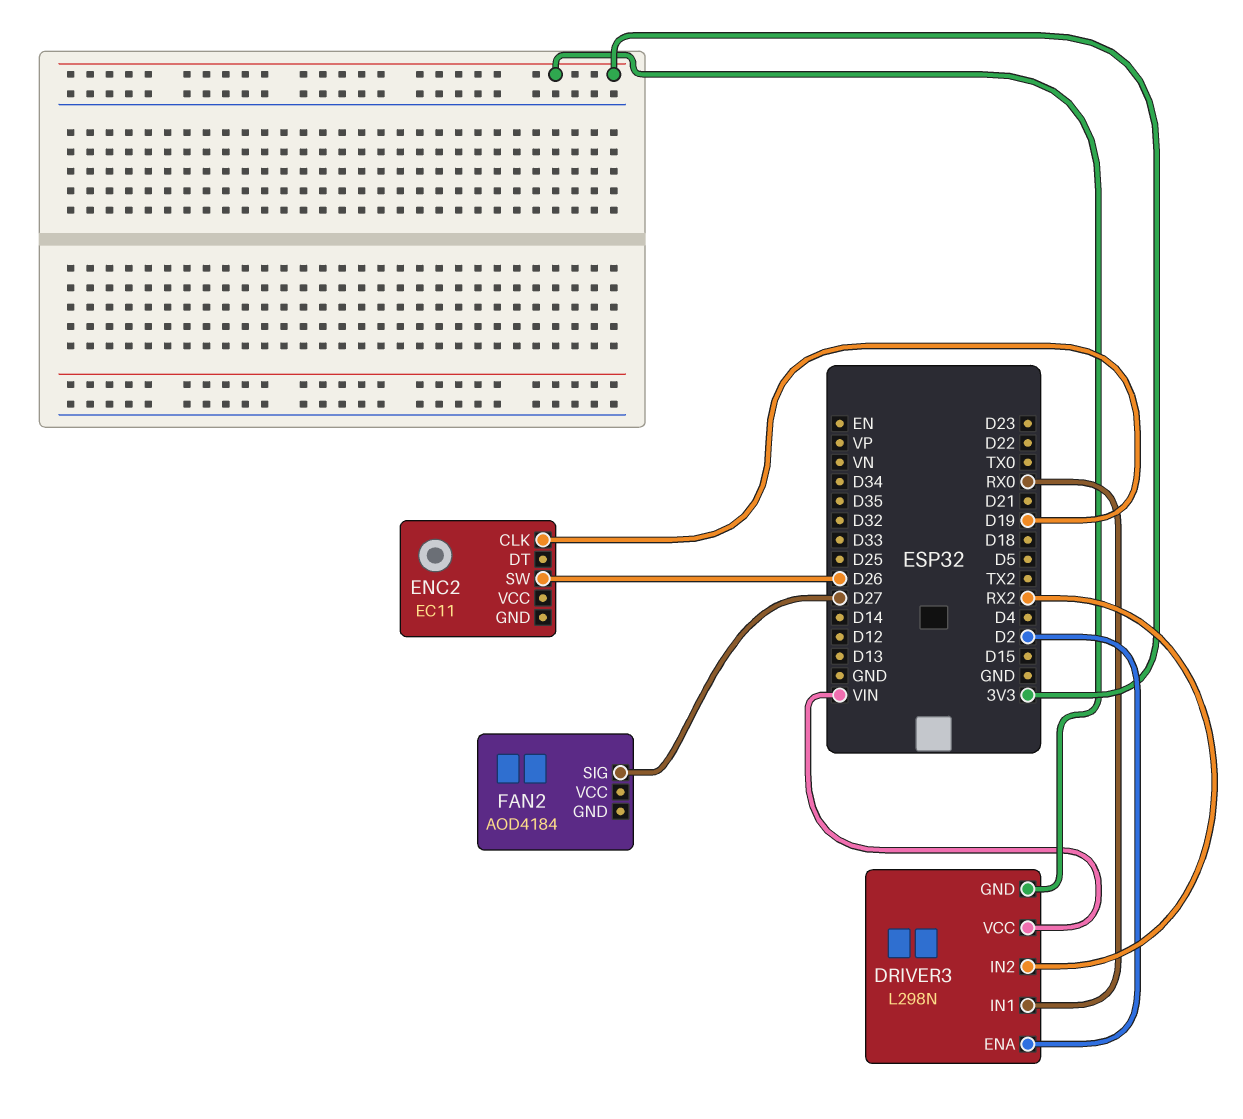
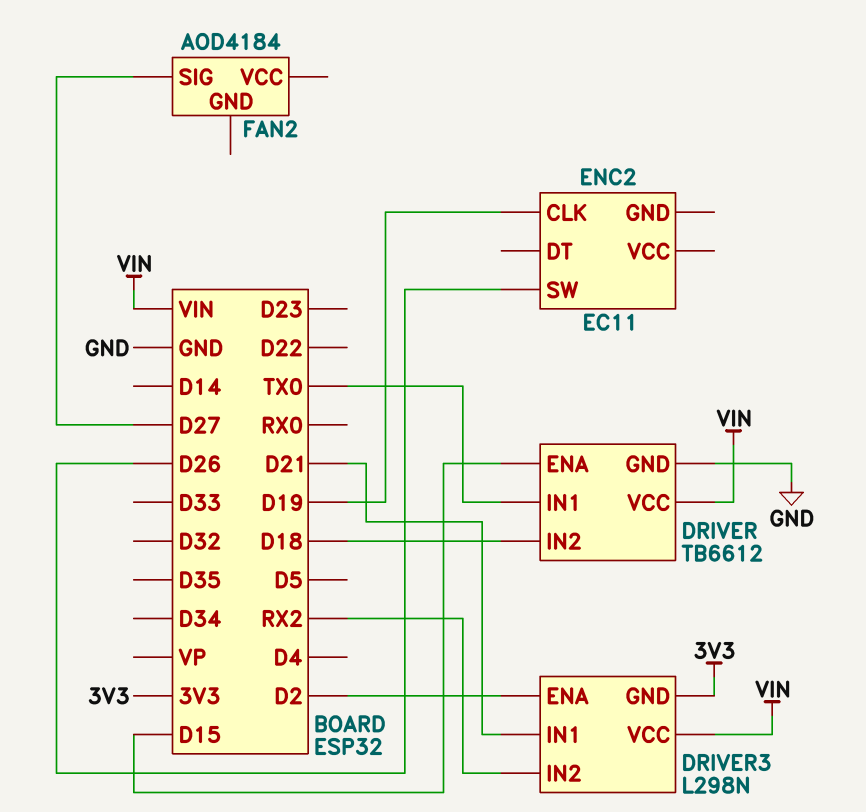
DRIVER: none -> TB6612
DRIVER pin ENA: none -> D15
DRIVER pin GND: none -> GND
DRIVER pin IN1: none -> TX0
DRIVER pin IN2: none -> D18
DRIVER pin VCC: none -> VIN
DRIVER3 pin IN1: RX0 -> D21

